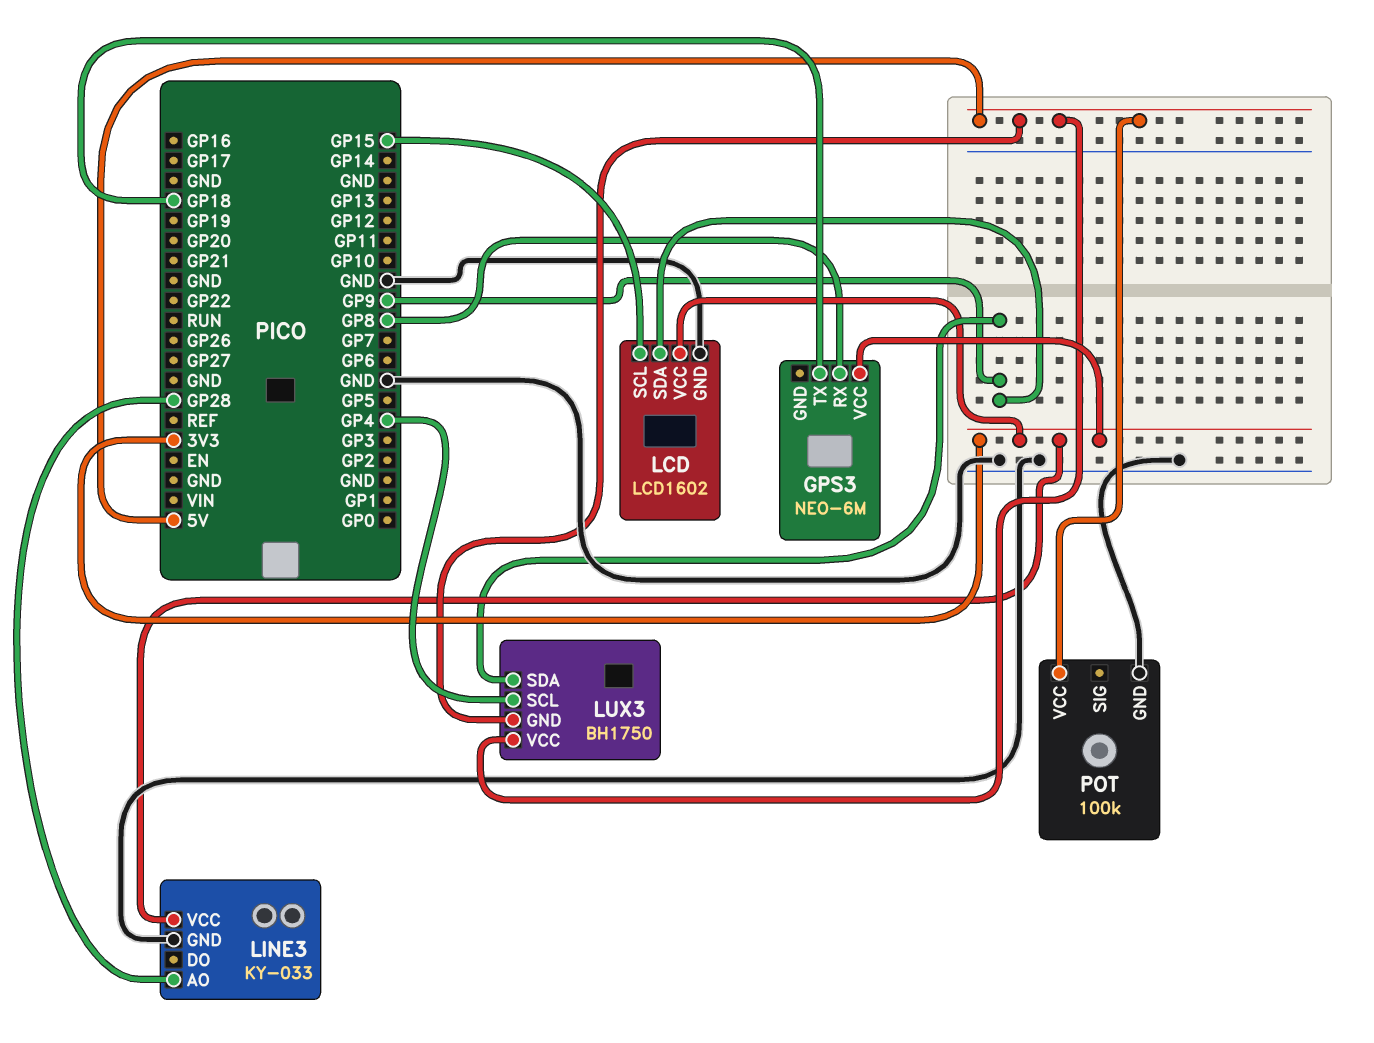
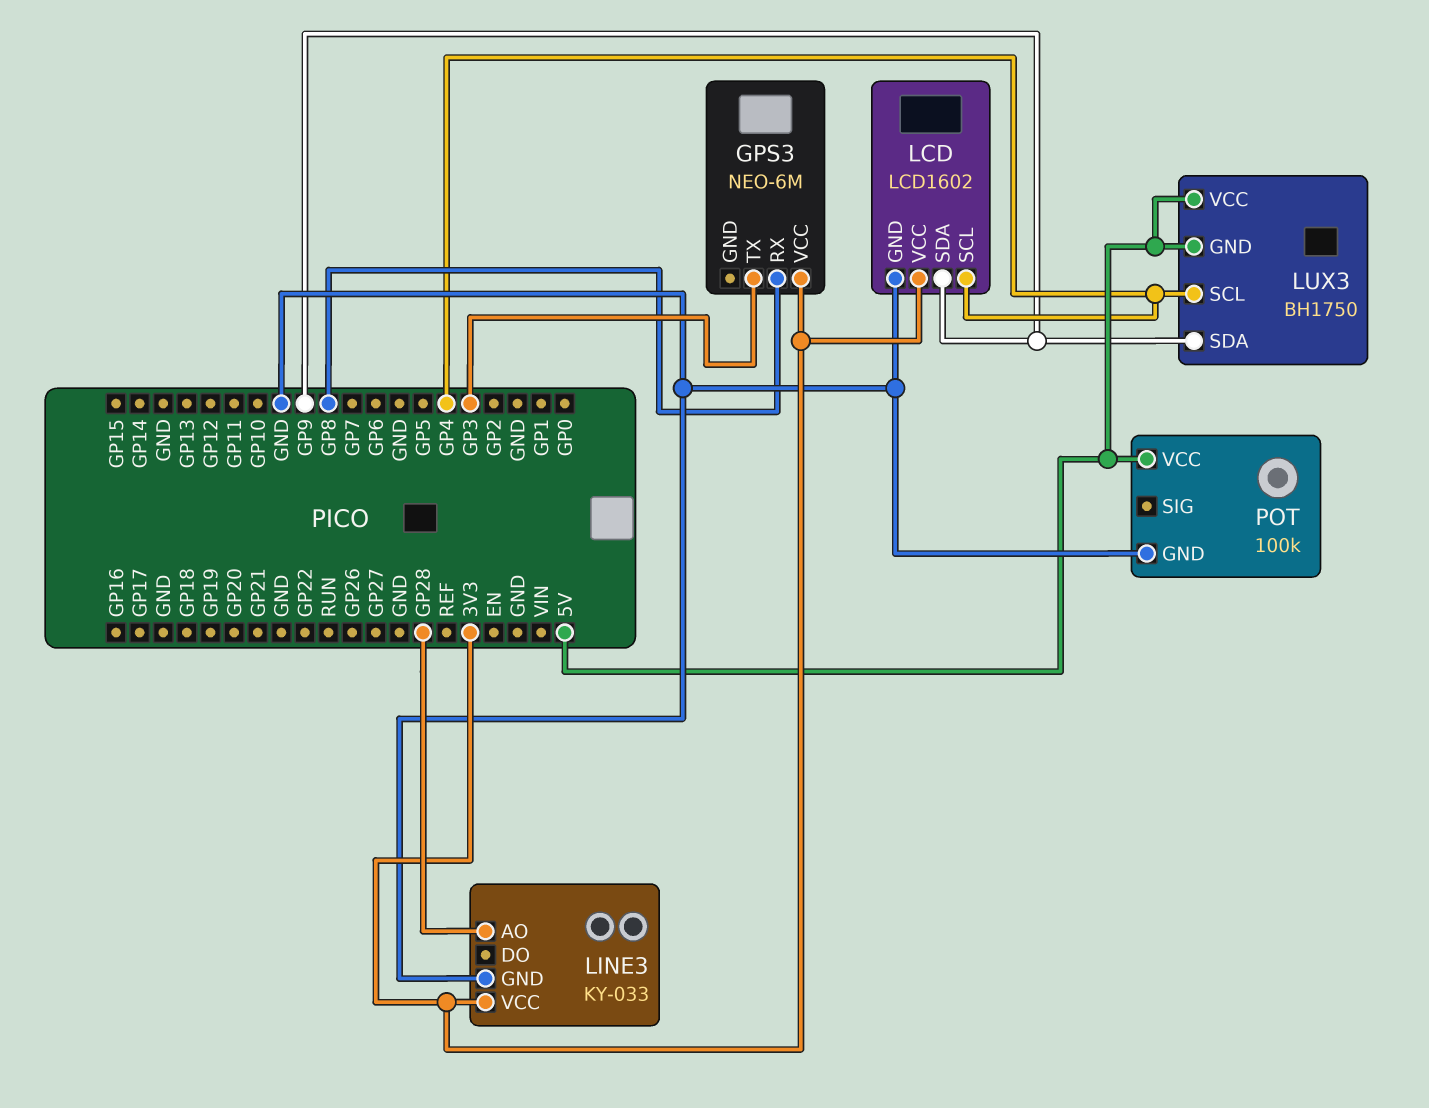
GPS3 pin TX: GP18 -> GP3
LCD pin SCL: GP15 -> GP4

